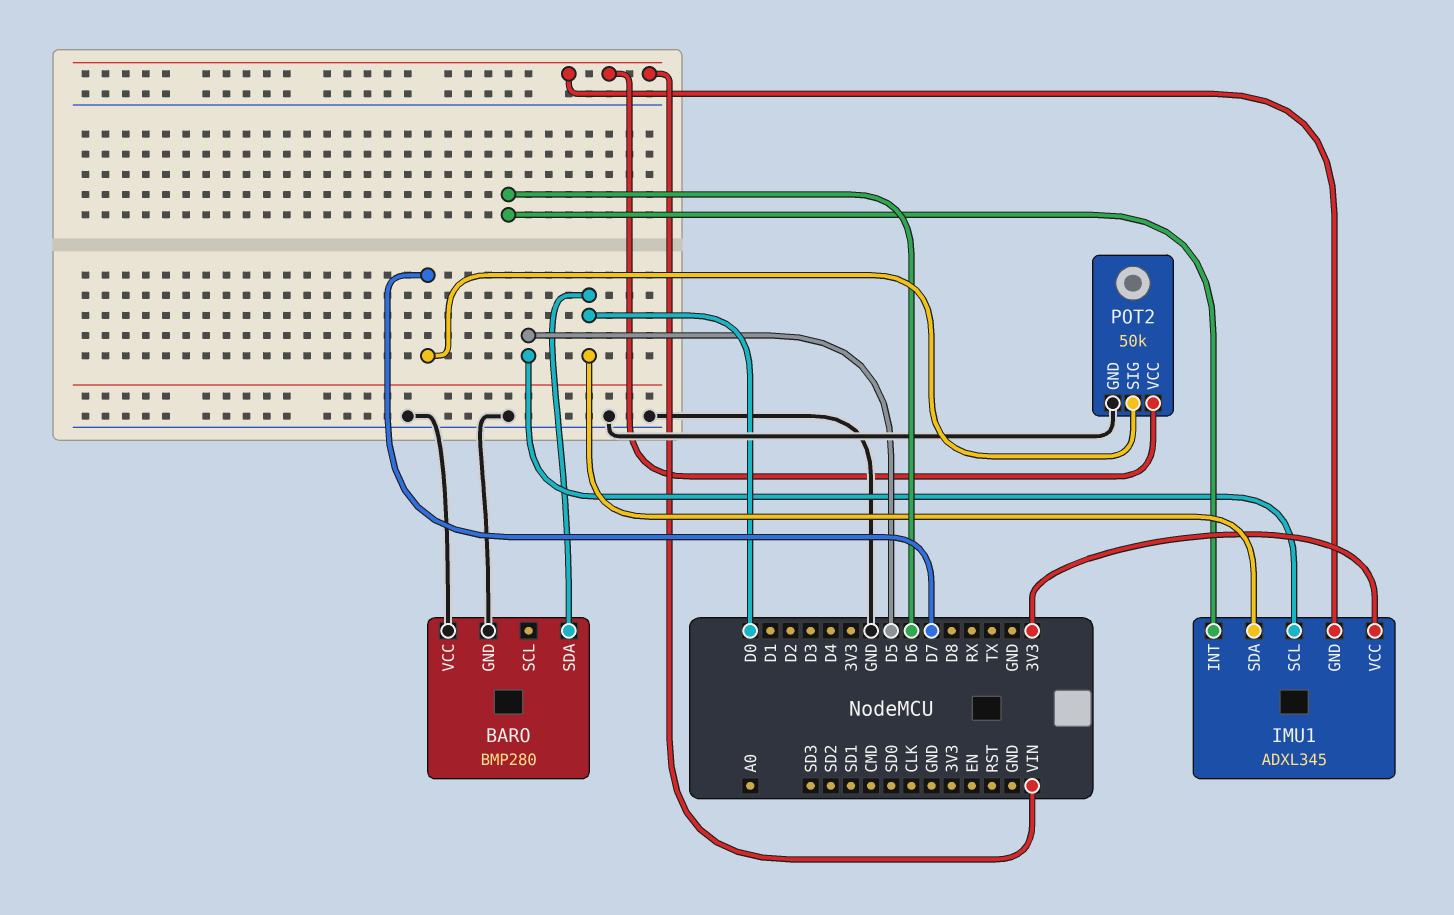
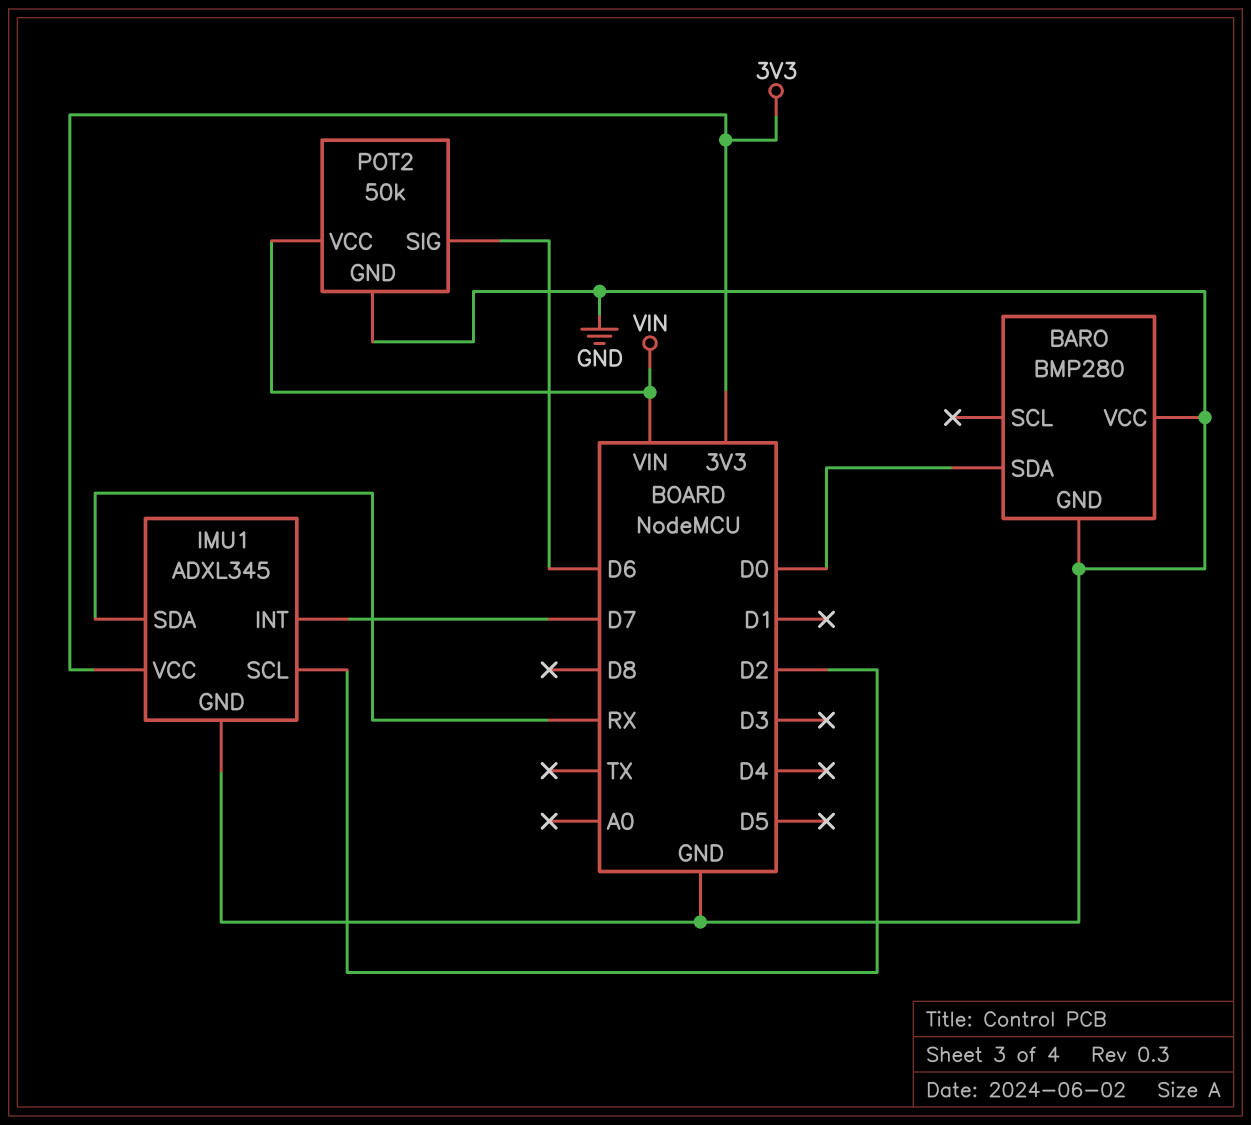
IMU1 pin GND: VIN -> GND
IMU1 pin INT: D6 -> D7
IMU1 pin SCL: D5 -> D2
IMU1 pin SDA: D0 -> RX
POT2 pin SIG: D7 -> D6

